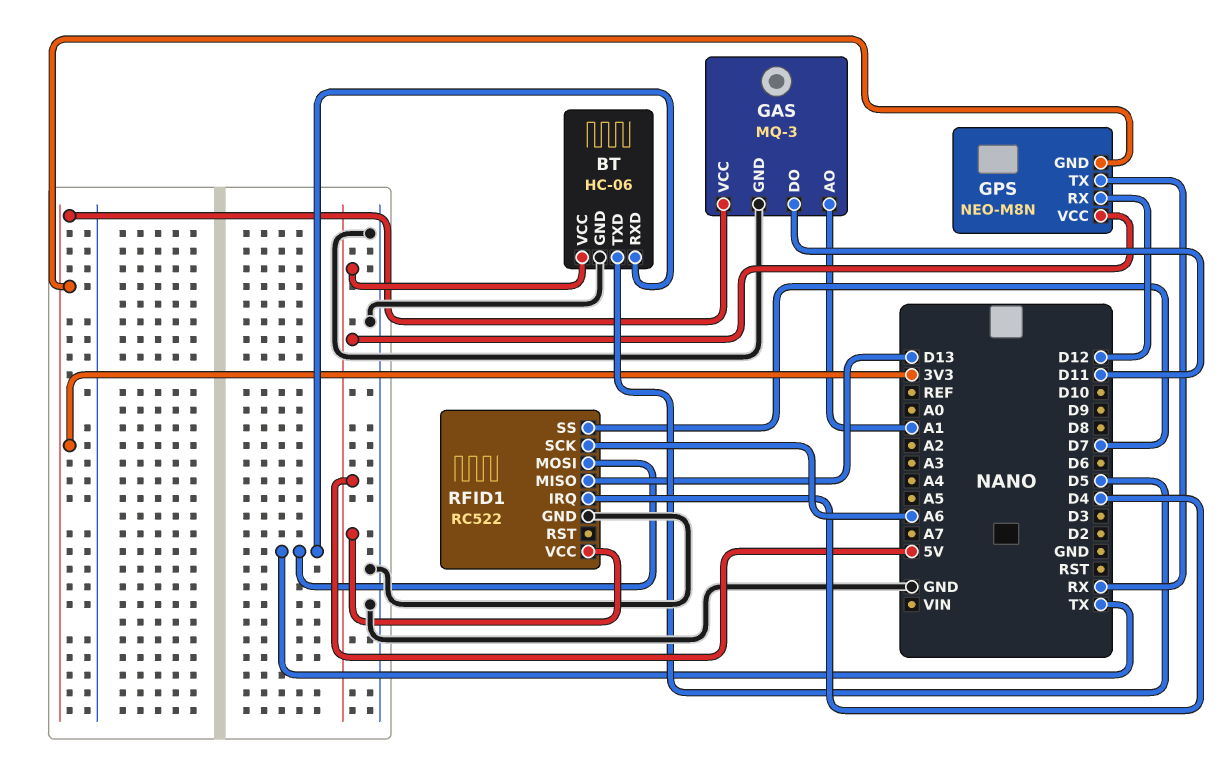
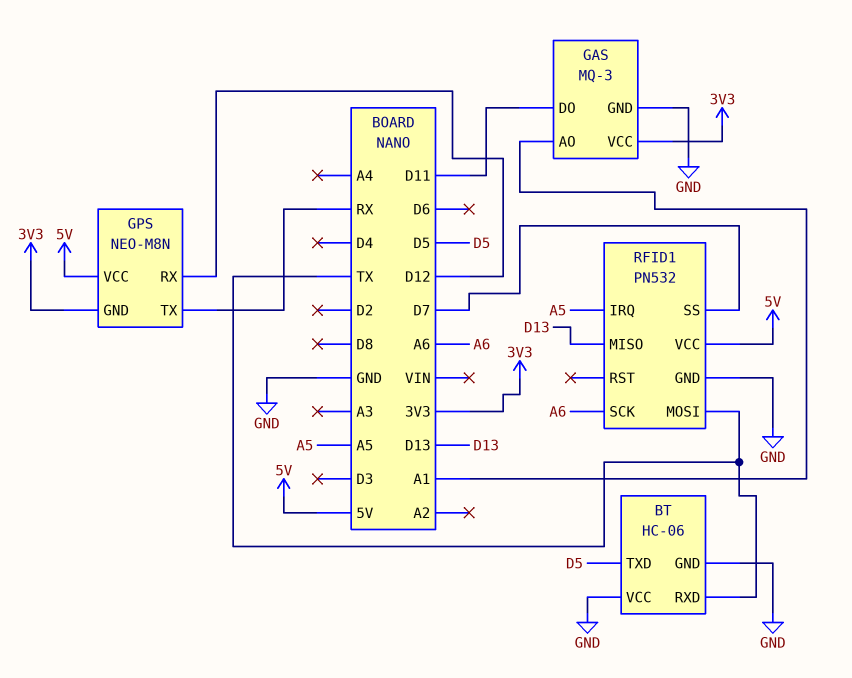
BT pin VCC: 5V -> GND
RFID1: RC522 -> PN532
RFID1 pin IRQ: D4 -> A5

